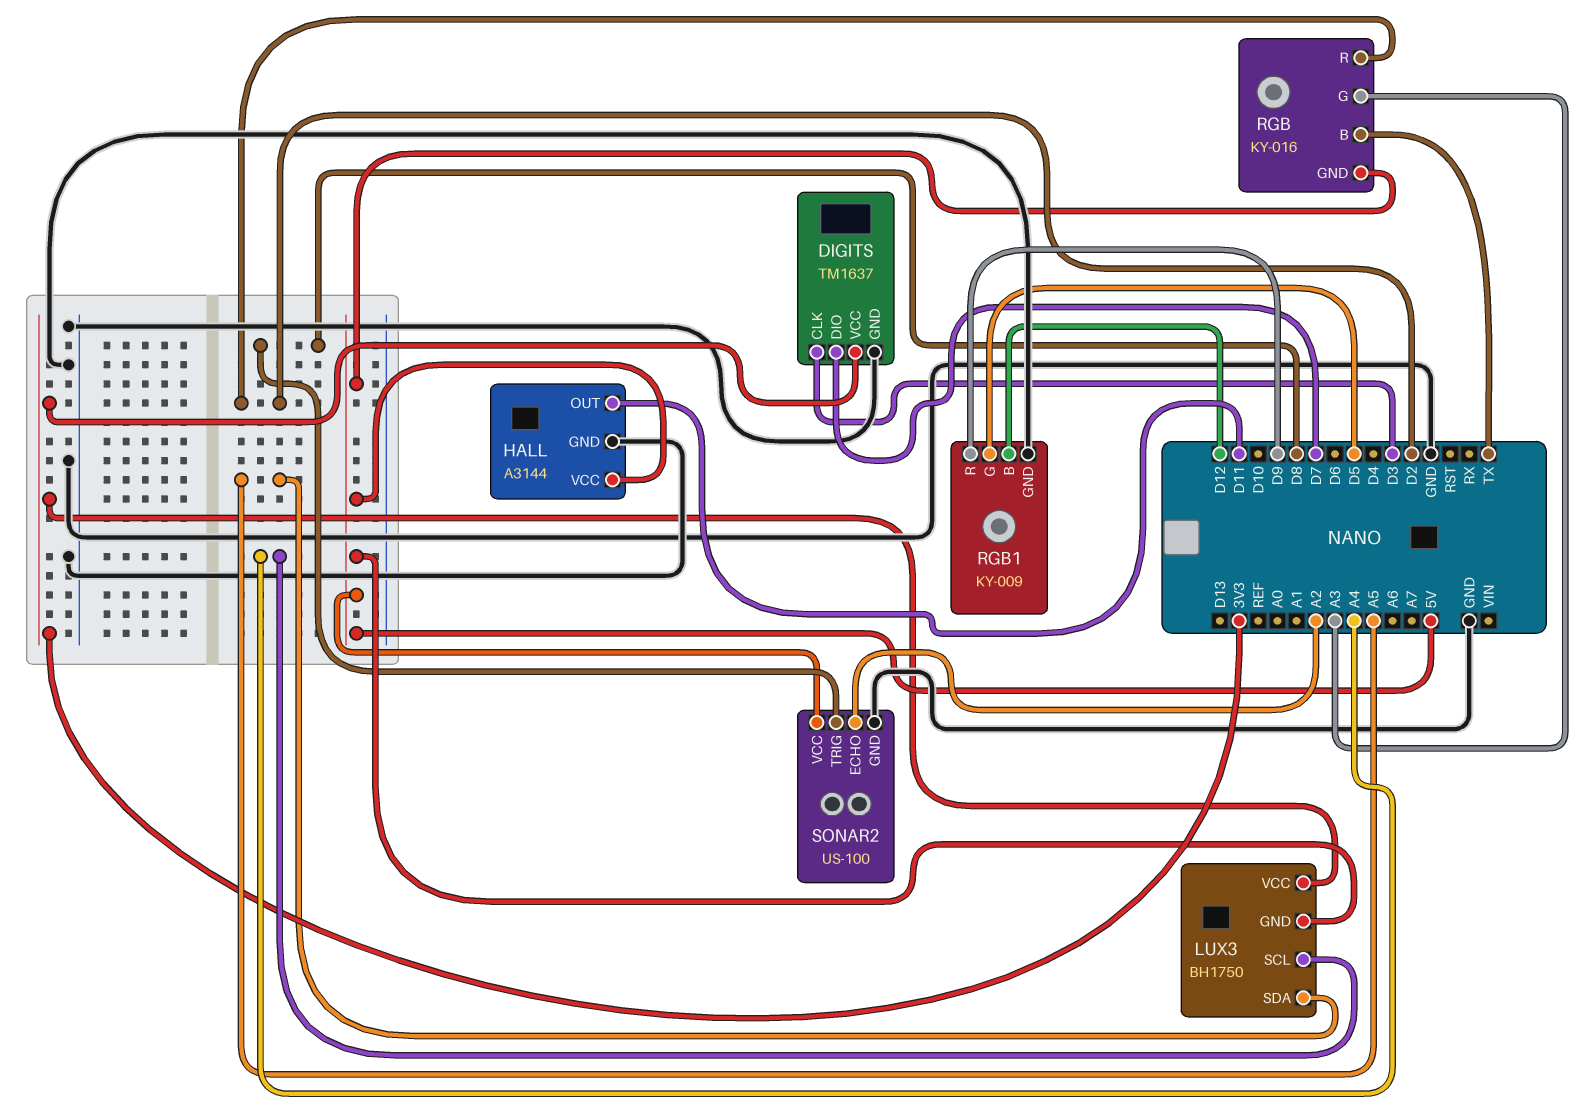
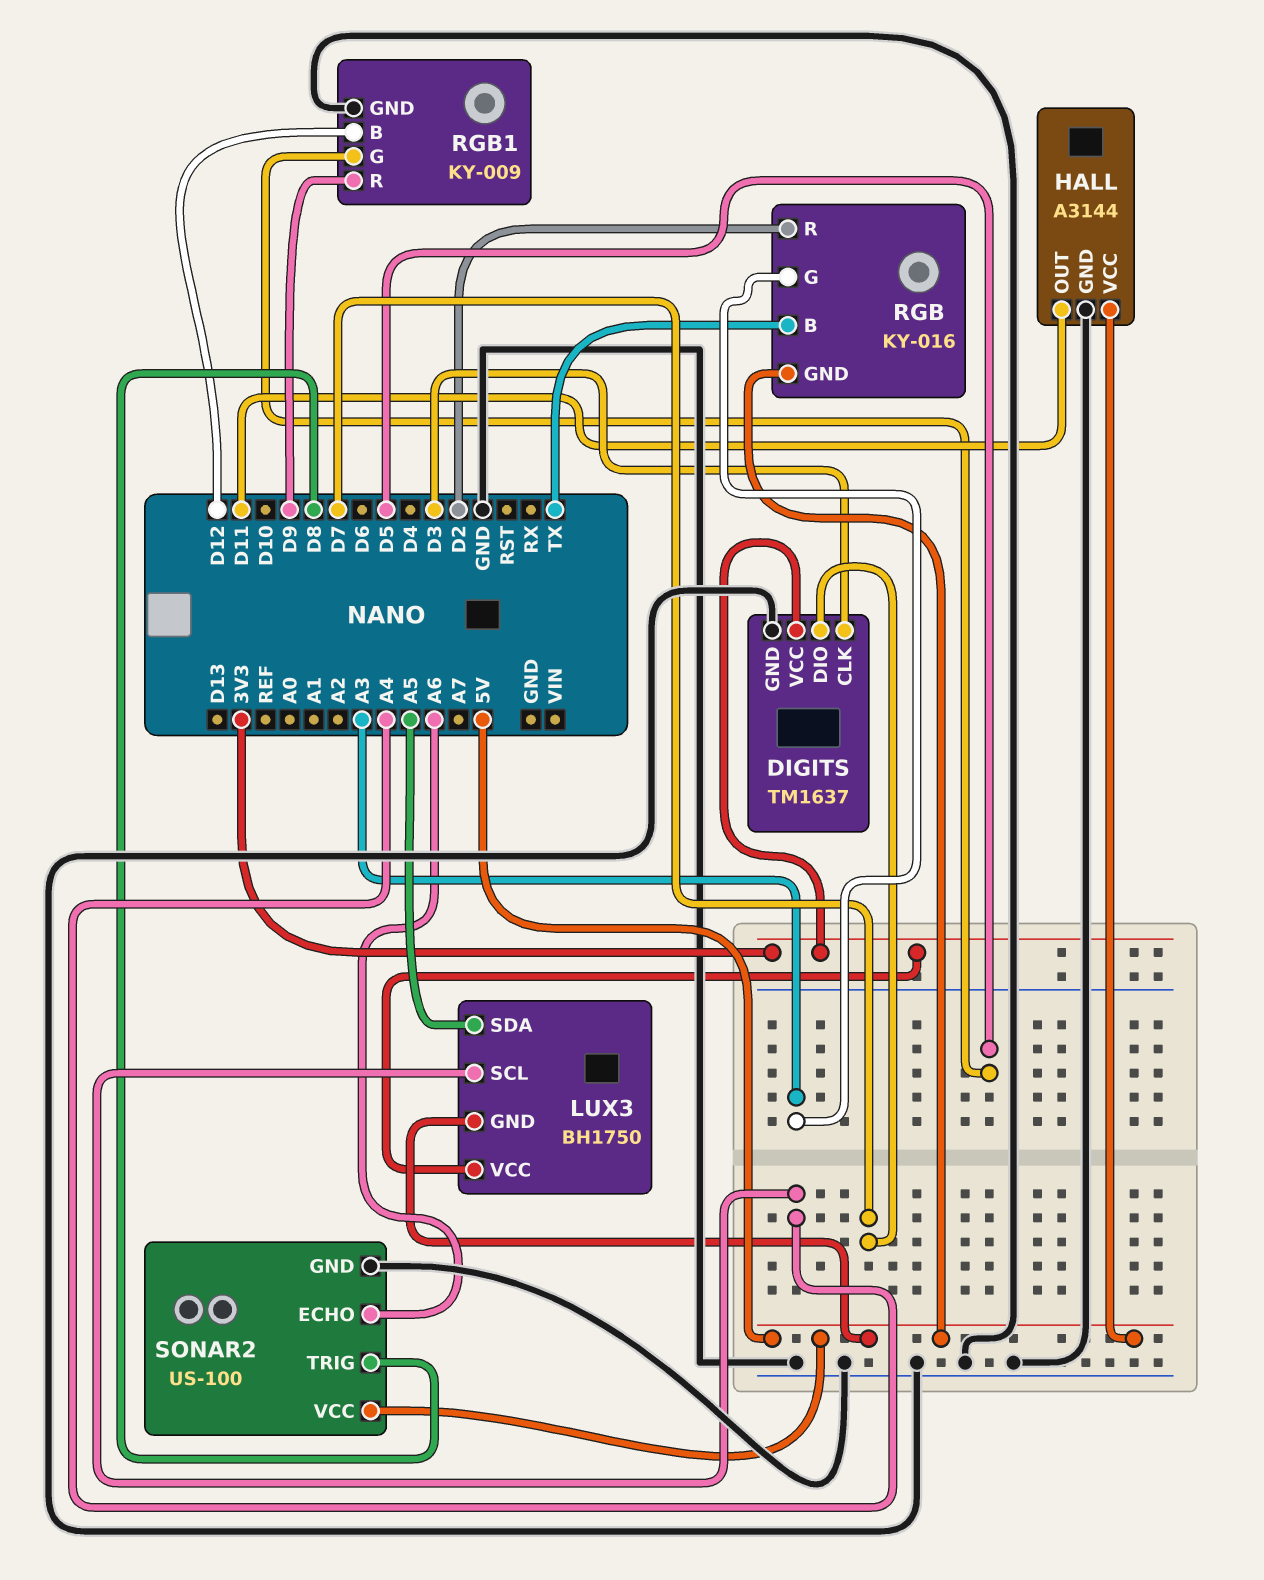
SONAR2 pin ECHO: A2 -> A6

